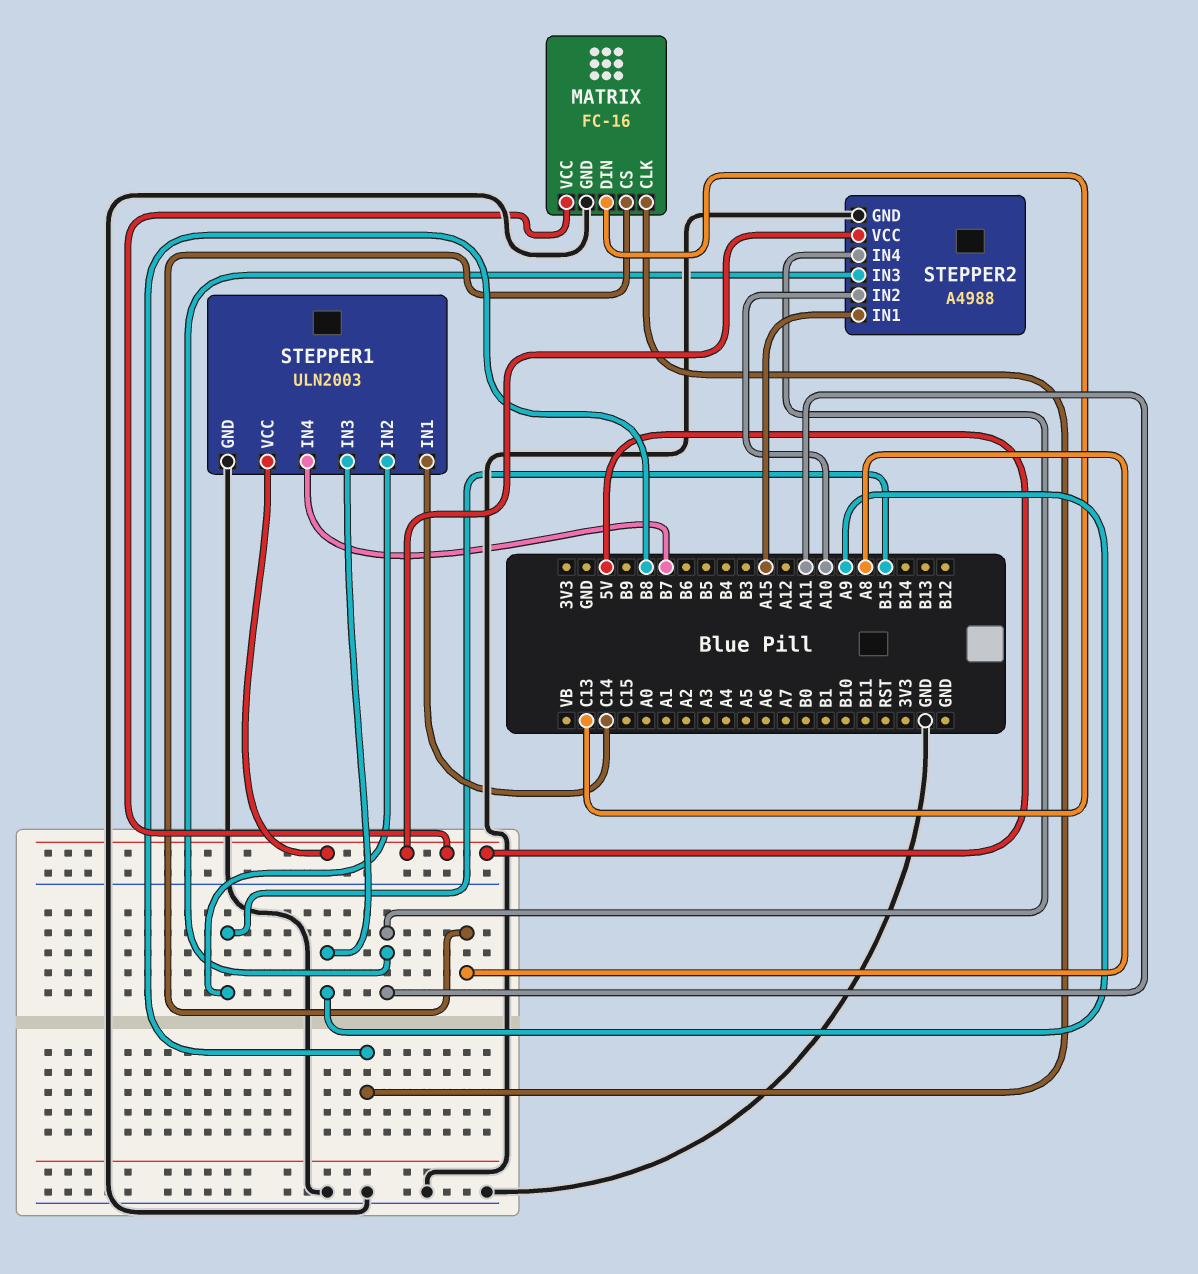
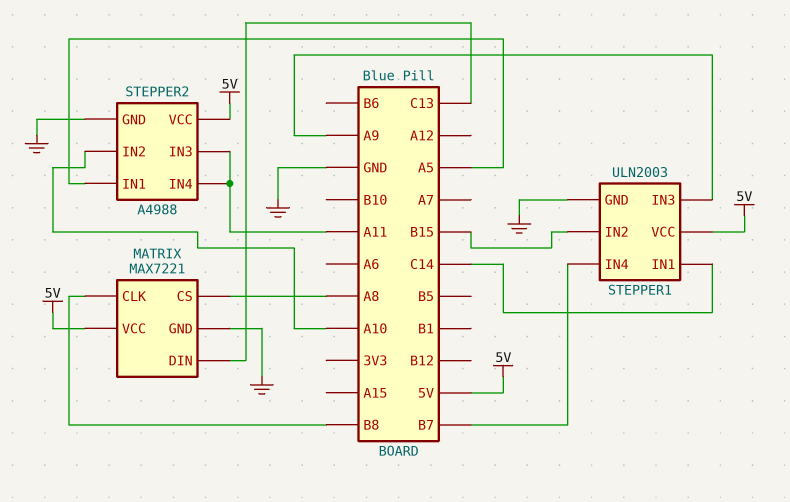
MATRIX: FC-16 -> MAX7221
STEPPER2 pin IN1: A15 -> A5

